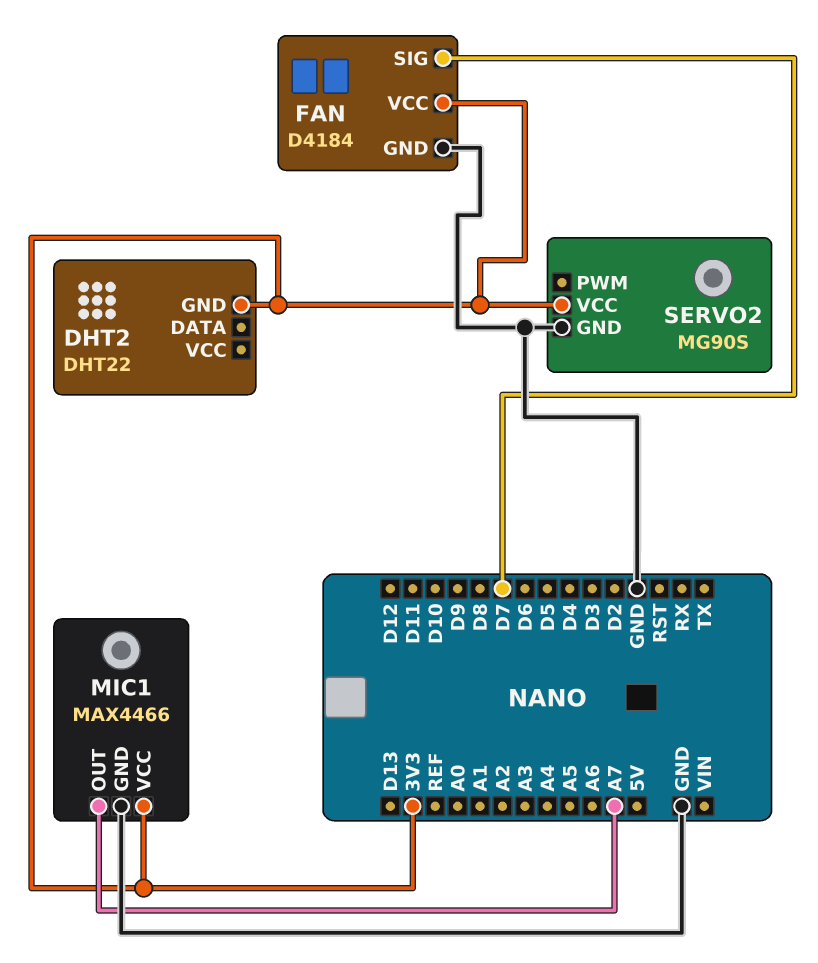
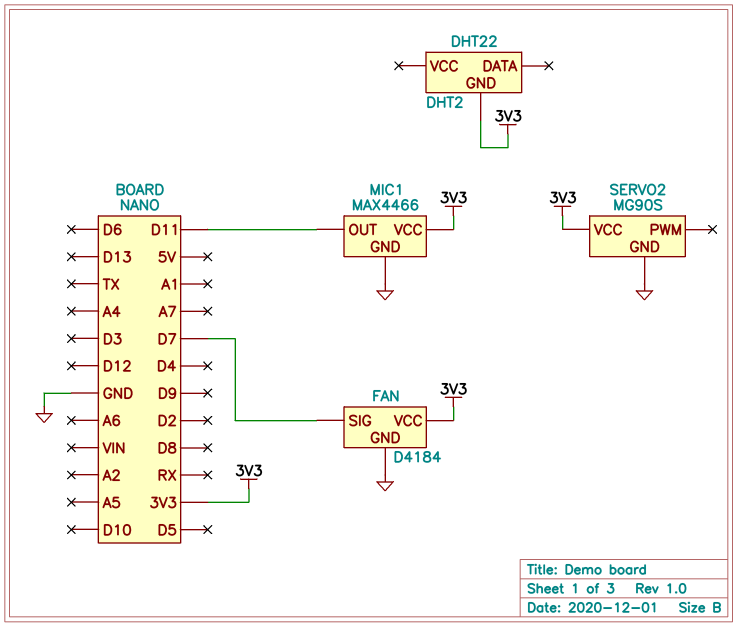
MIC1 pin OUT: A7 -> D11

